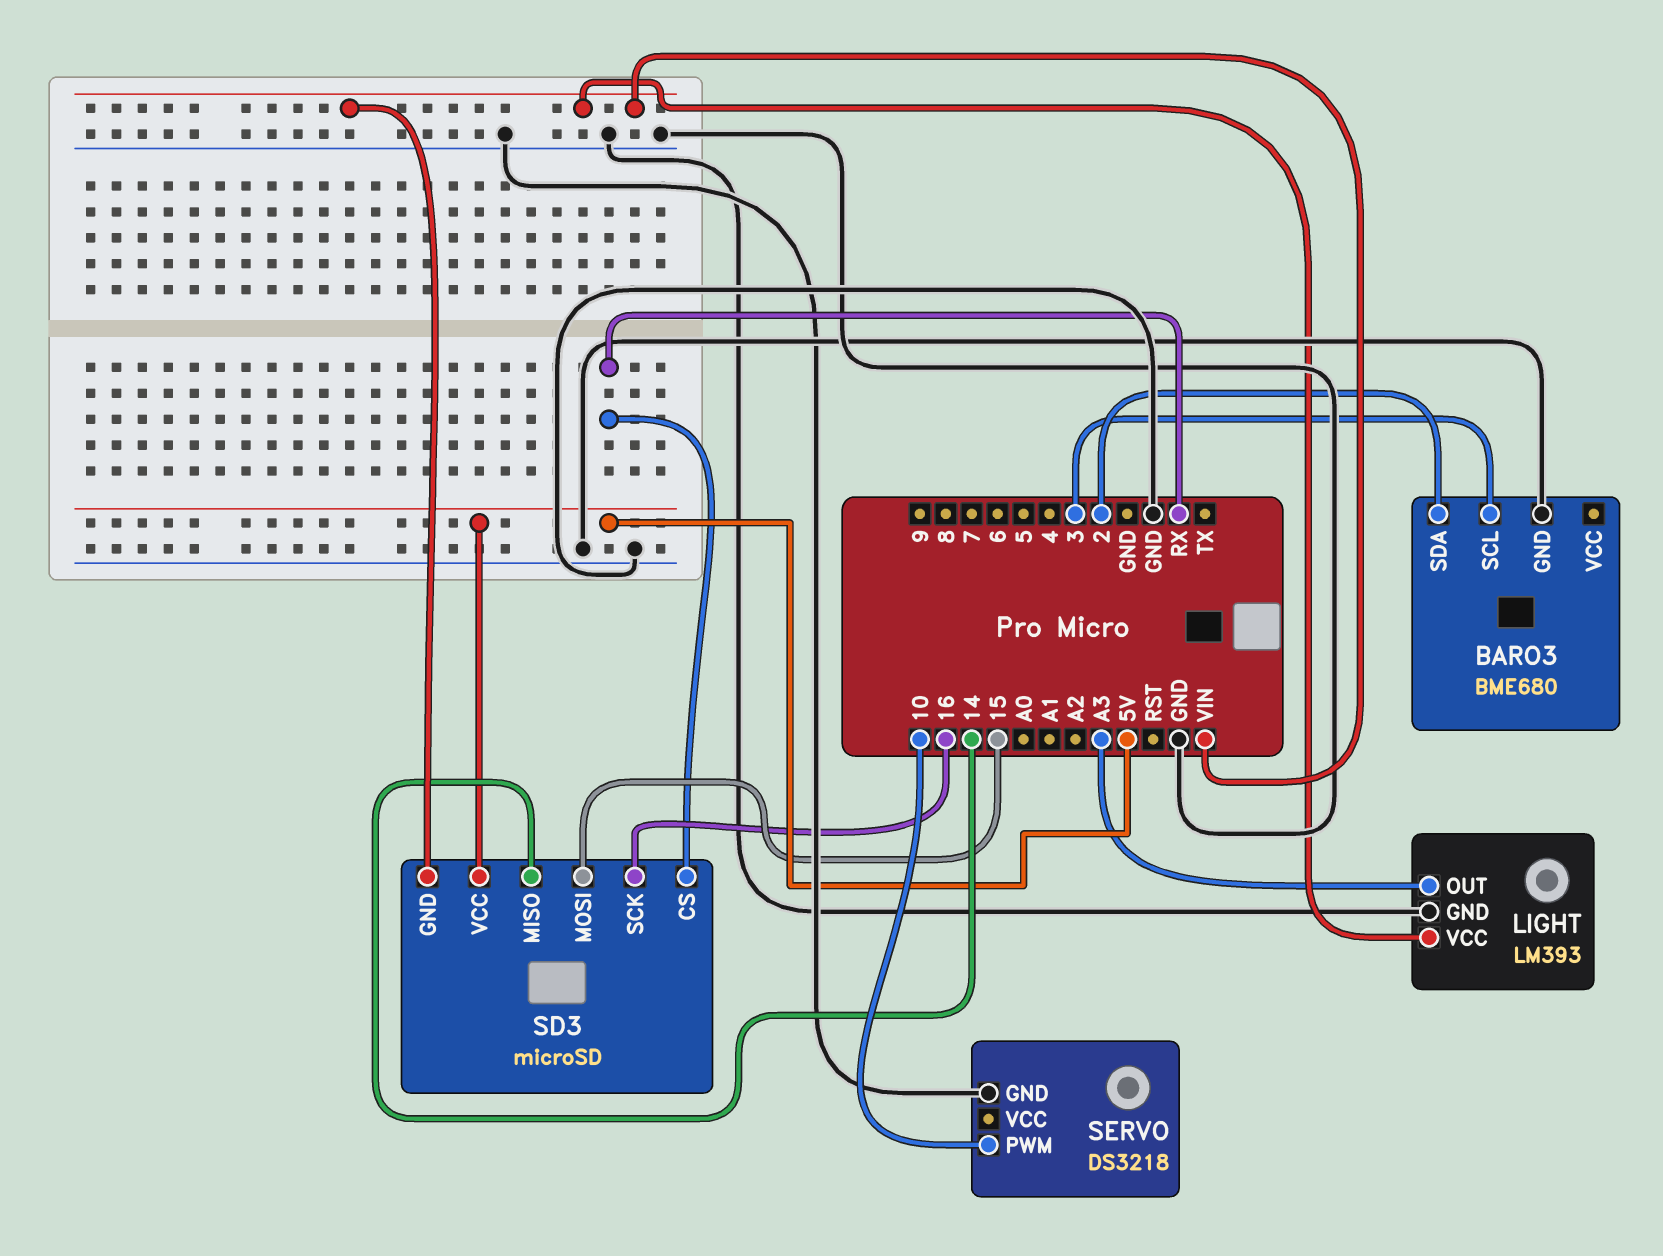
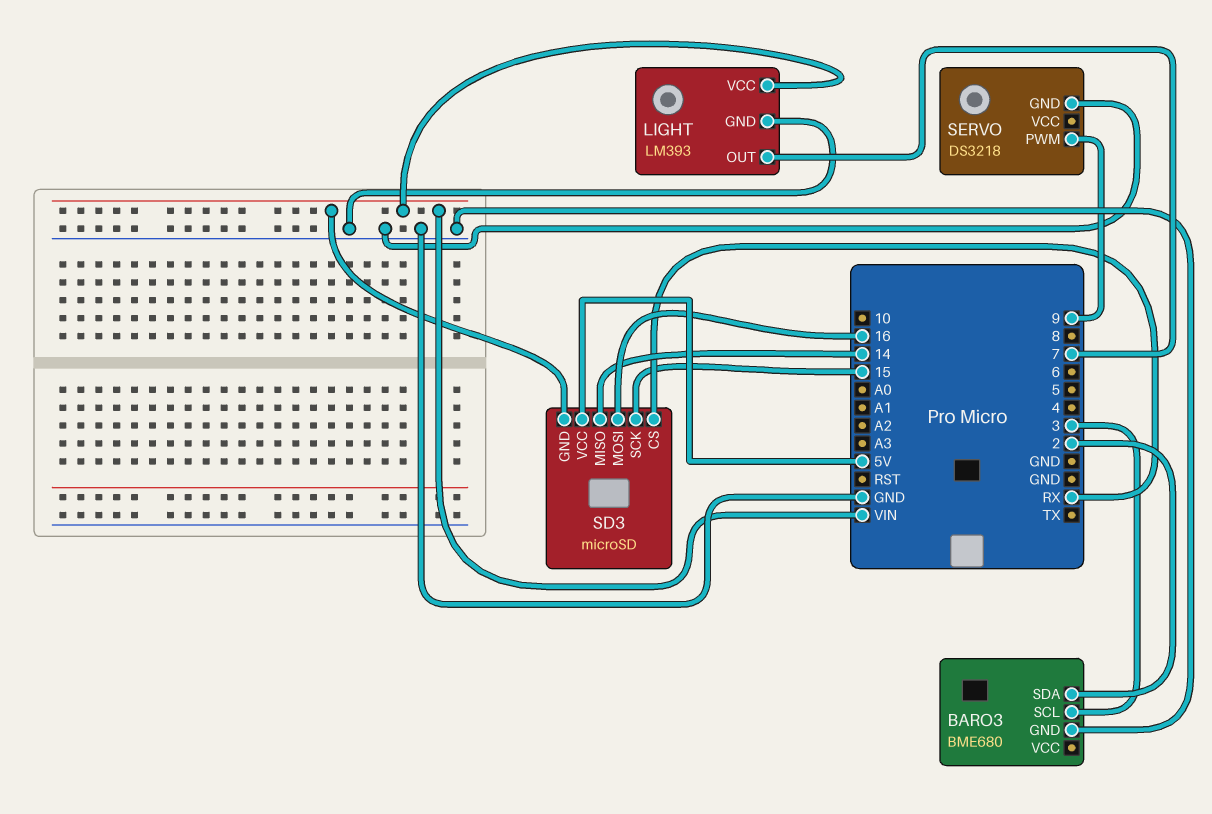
LIGHT pin OUT: A3 -> 7
SD3 pin MOSI: 15 -> 16
SD3 pin SCK: 16 -> 15
SERVO pin PWM: 10 -> 9

